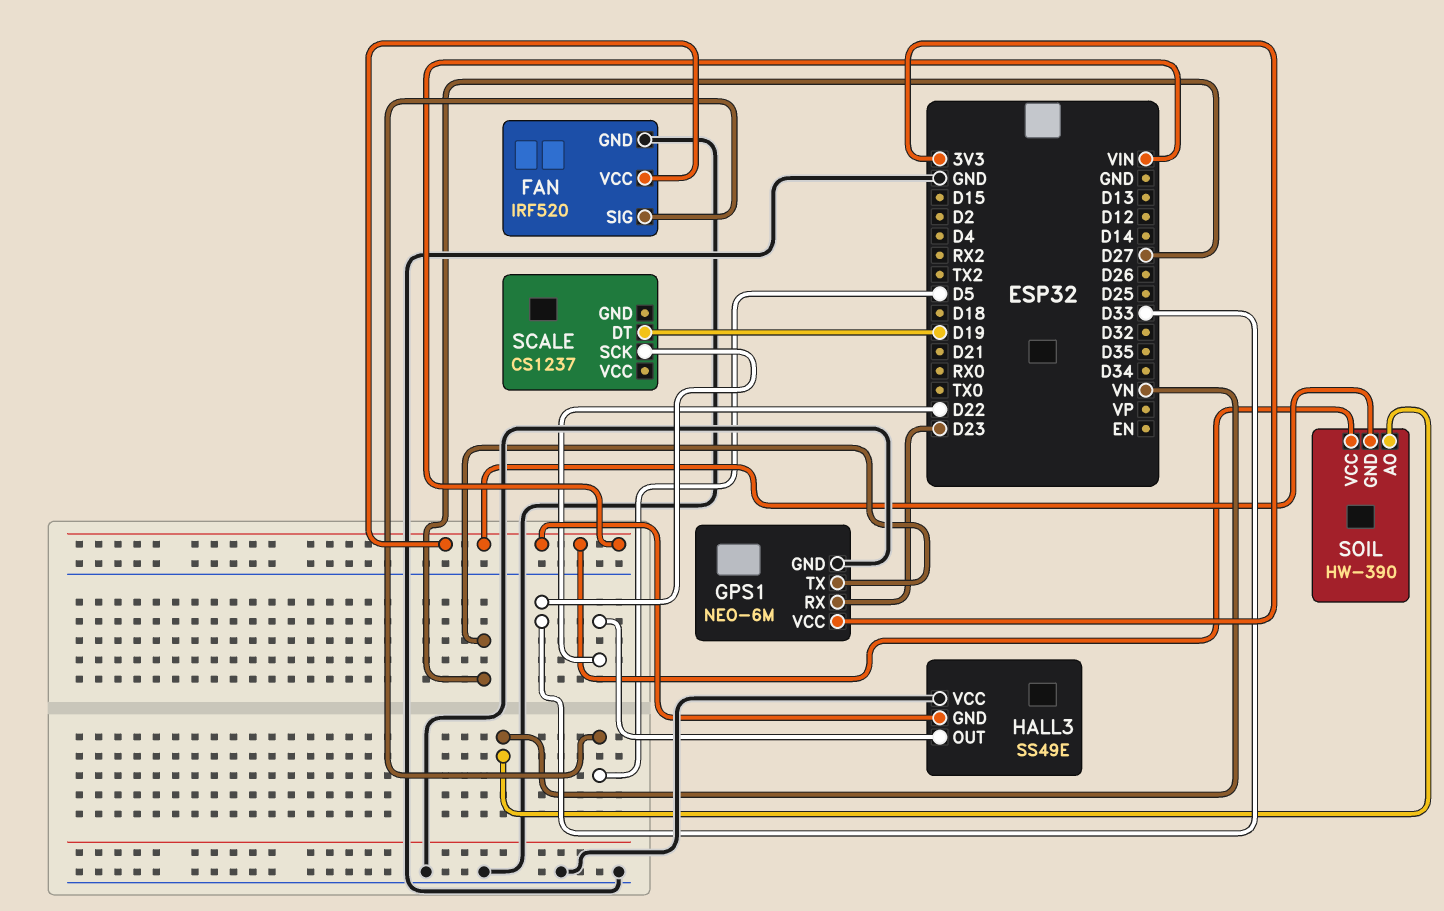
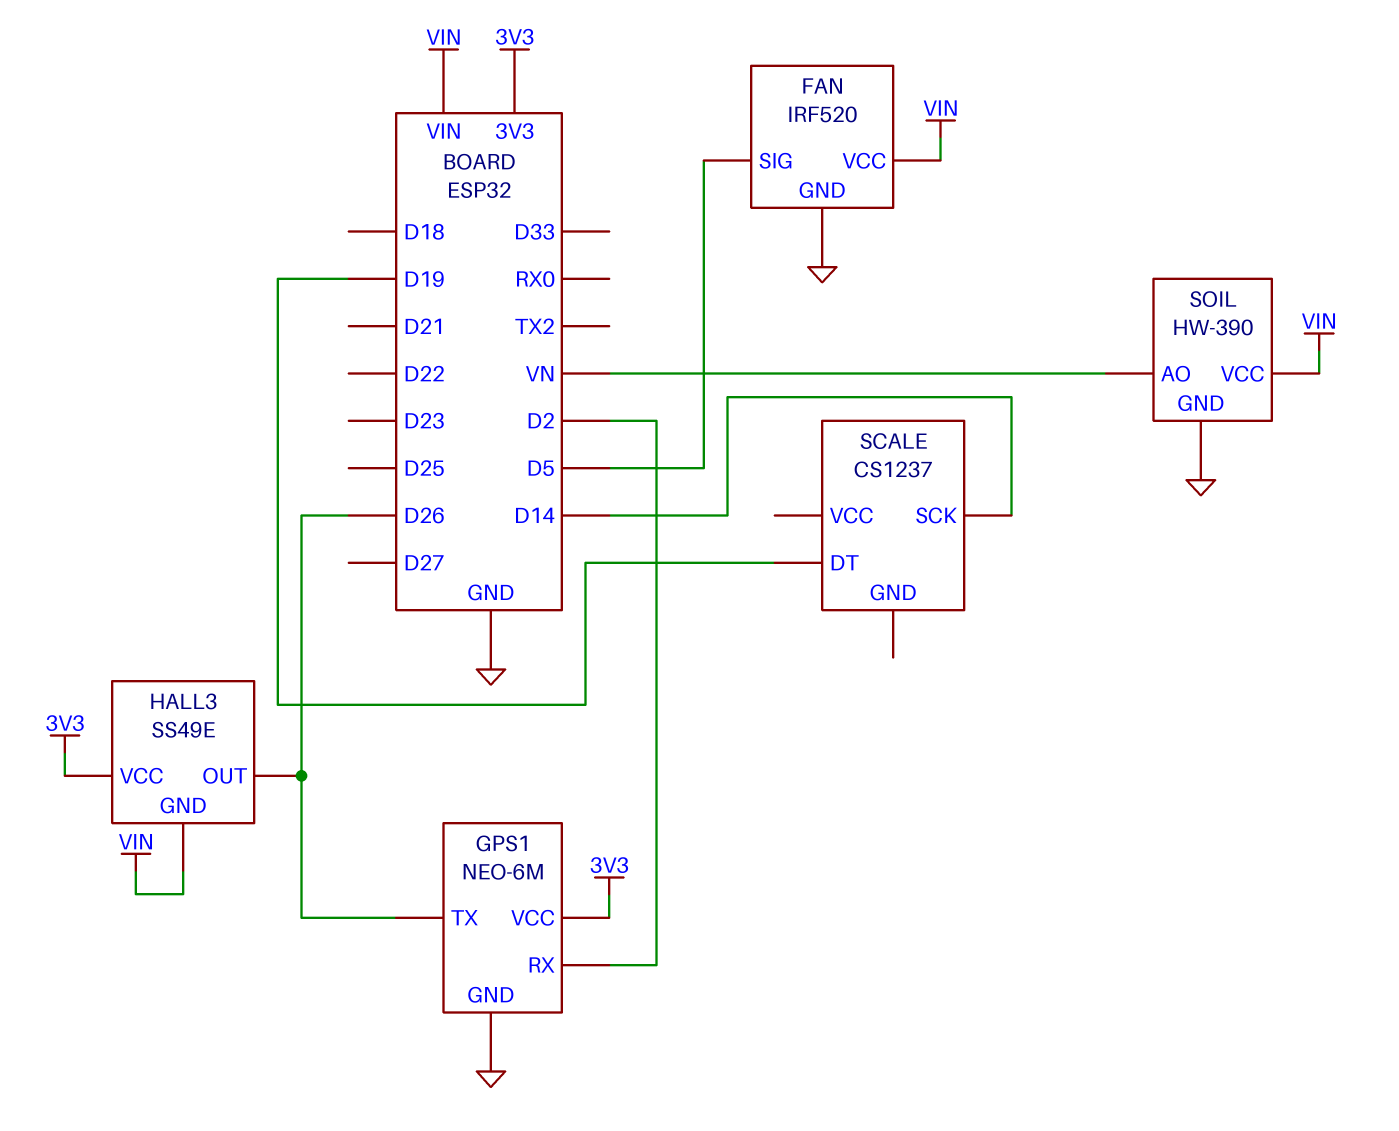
GPS1 pin RX: D23 -> D2
GPS1 pin TX: D27 -> D26
HALL3 pin OUT: D22 -> D26
HALL3 pin VCC: GND -> 3V3
SCALE pin SCK: D33 -> D14
SOIL pin GND: VIN -> GND

